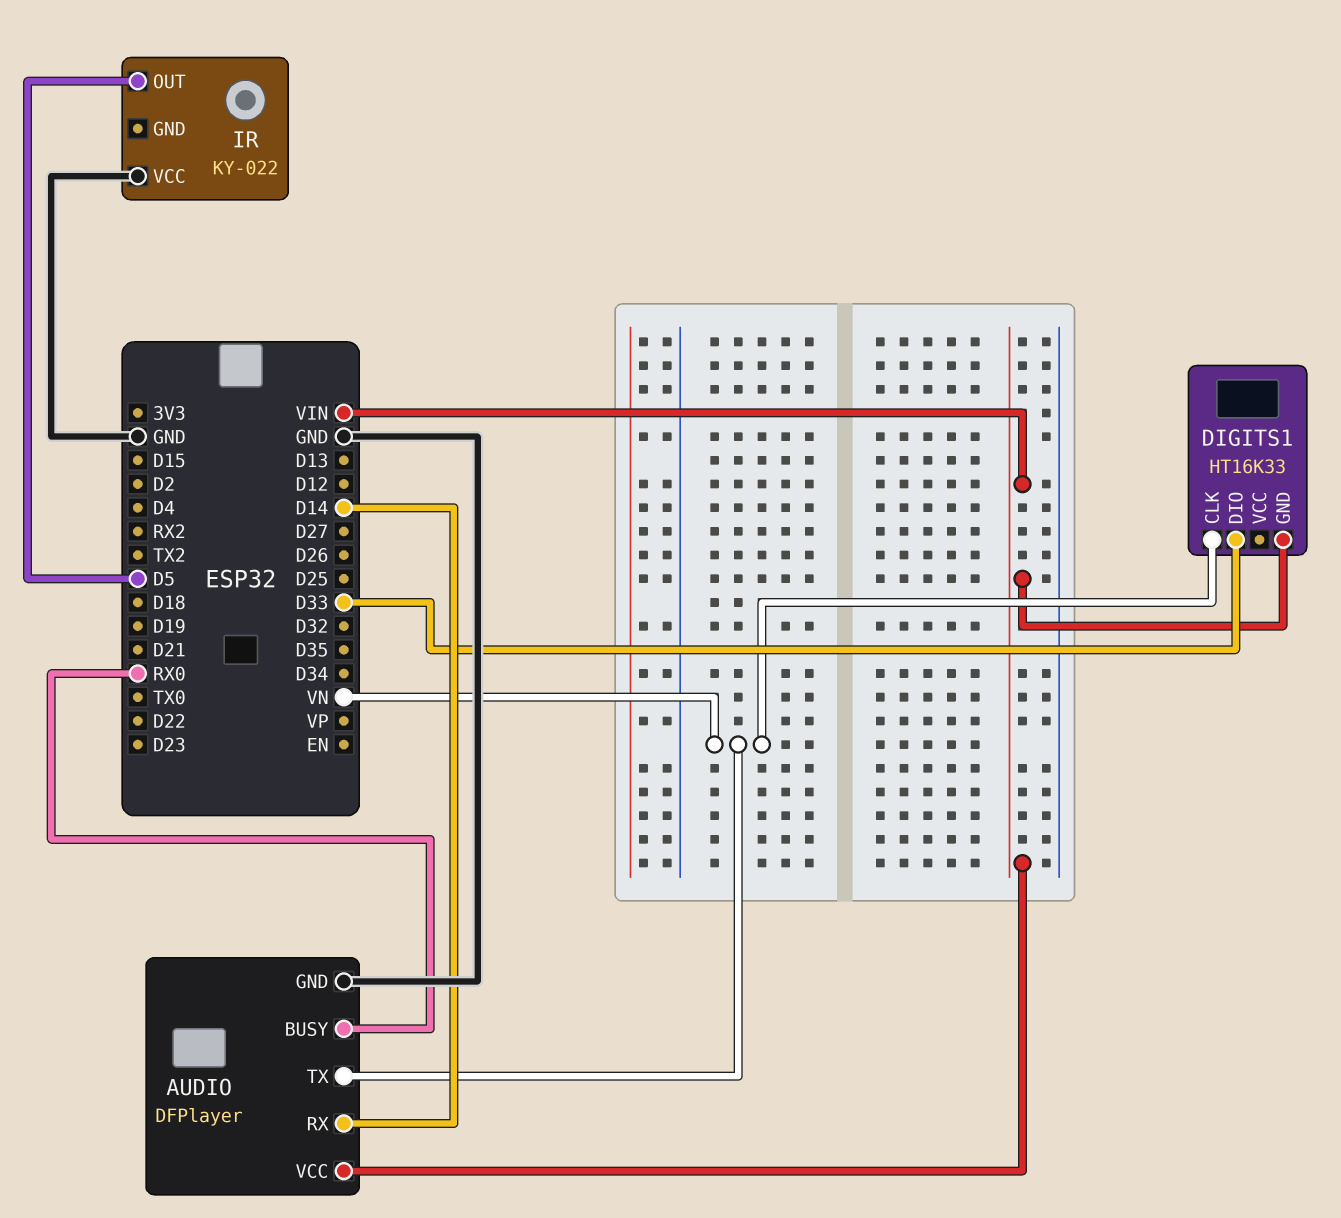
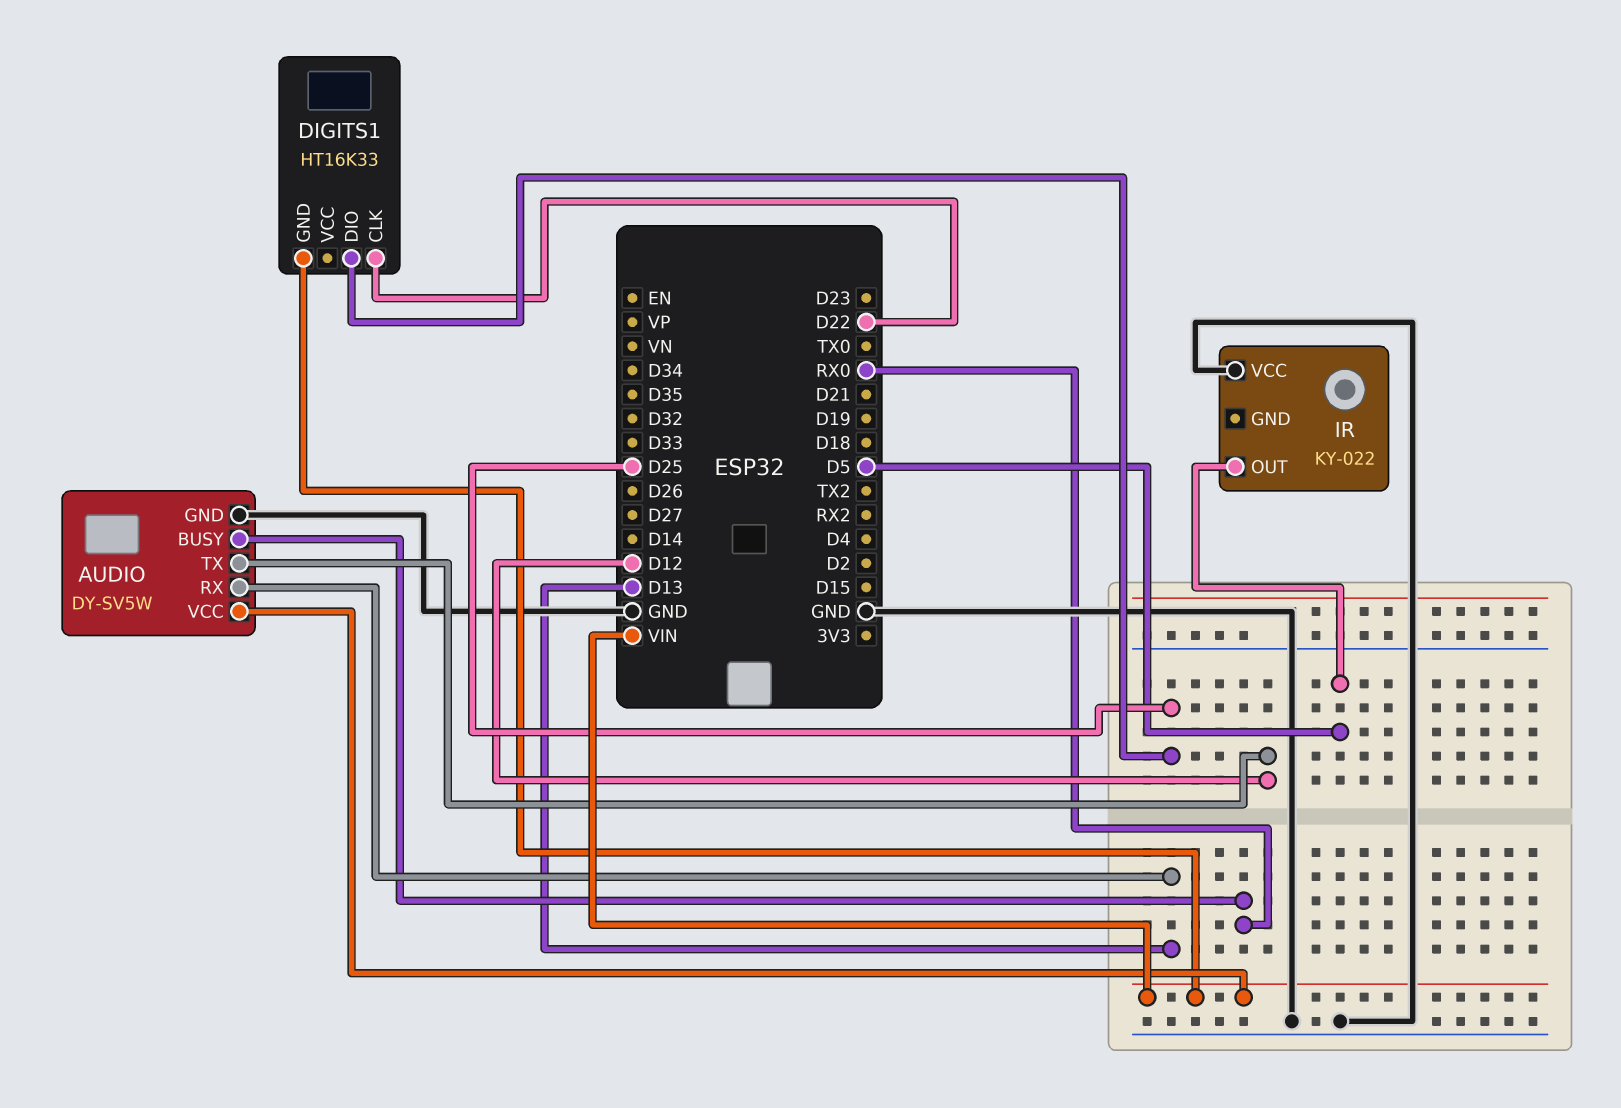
AUDIO: DFPlayer -> DY-SV5W
AUDIO pin RX: D14 -> D13
AUDIO pin TX: VN -> D12
DIGITS1 pin CLK: VN -> D22
DIGITS1 pin DIO: D33 -> D25

